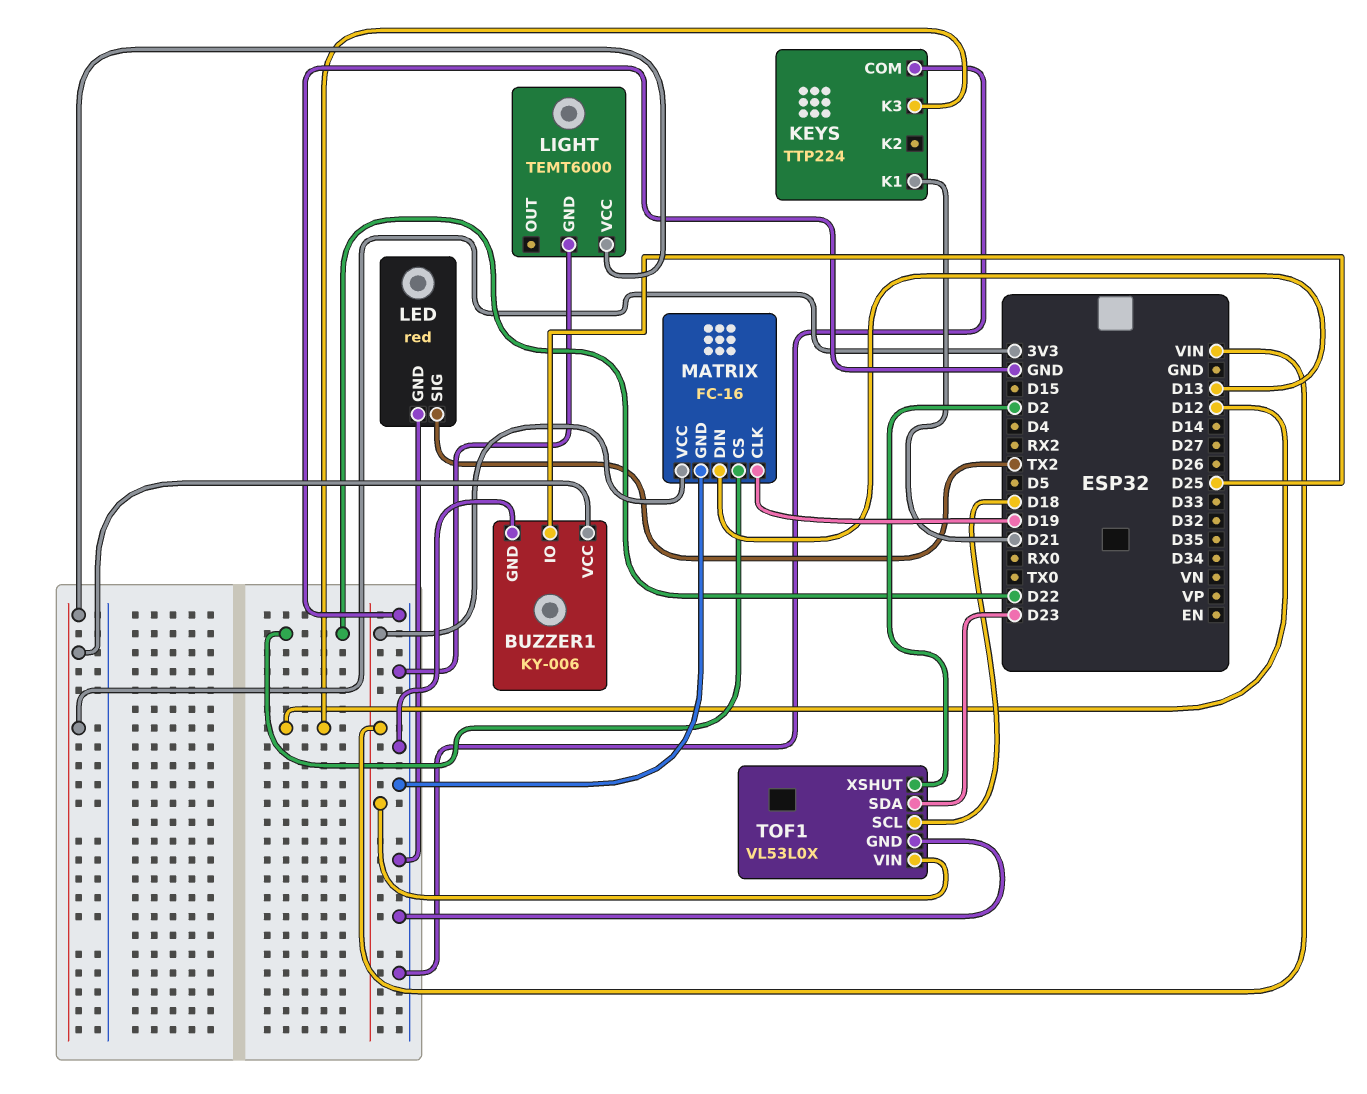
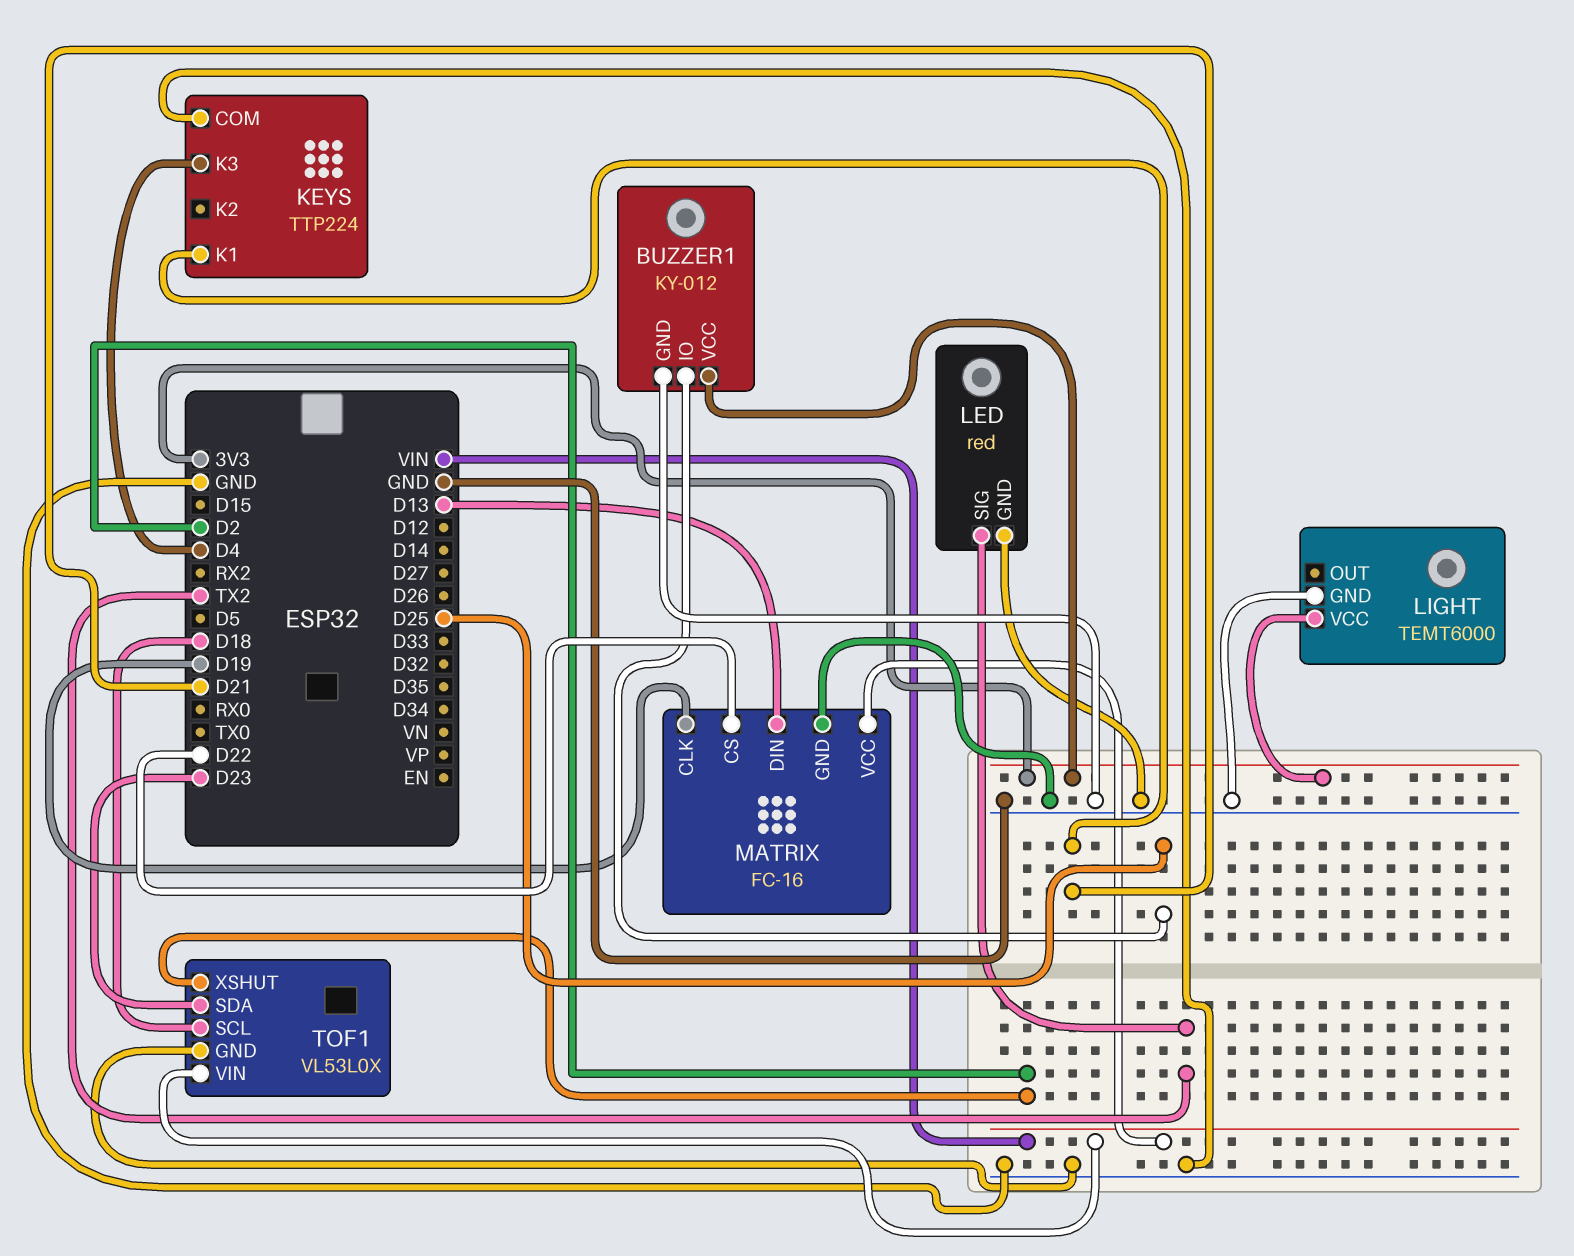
BUZZER1: KY-006 -> KY-012
KEYS pin K3: D12 -> D4

